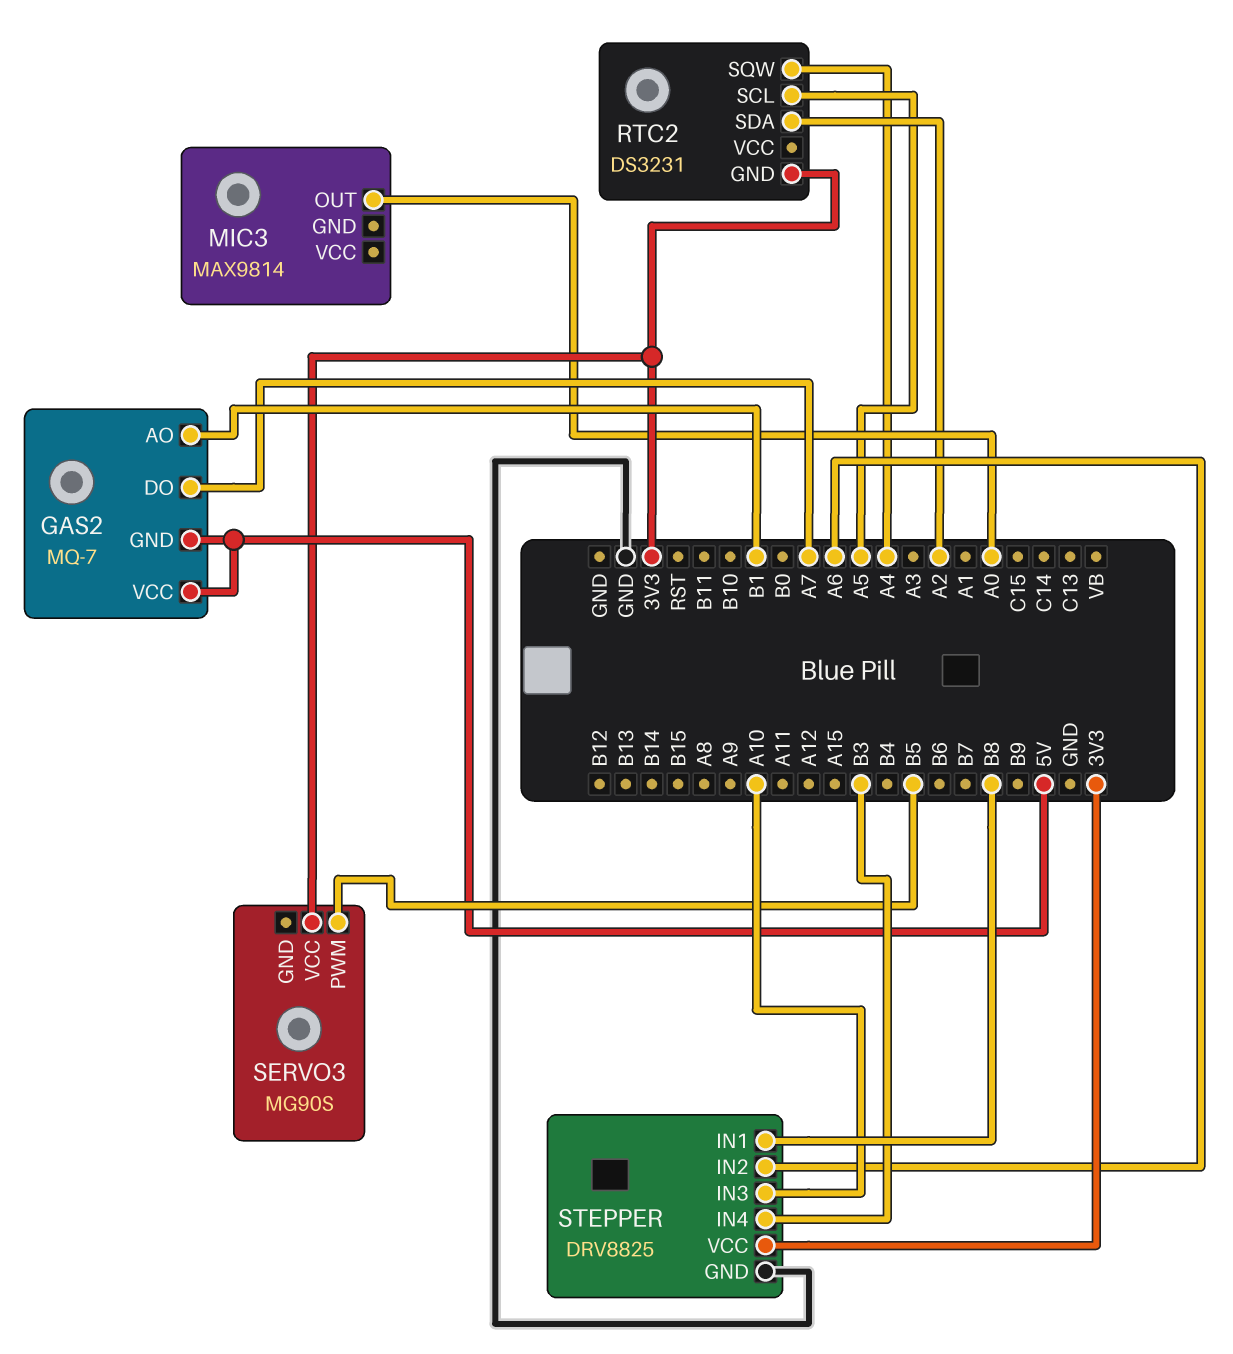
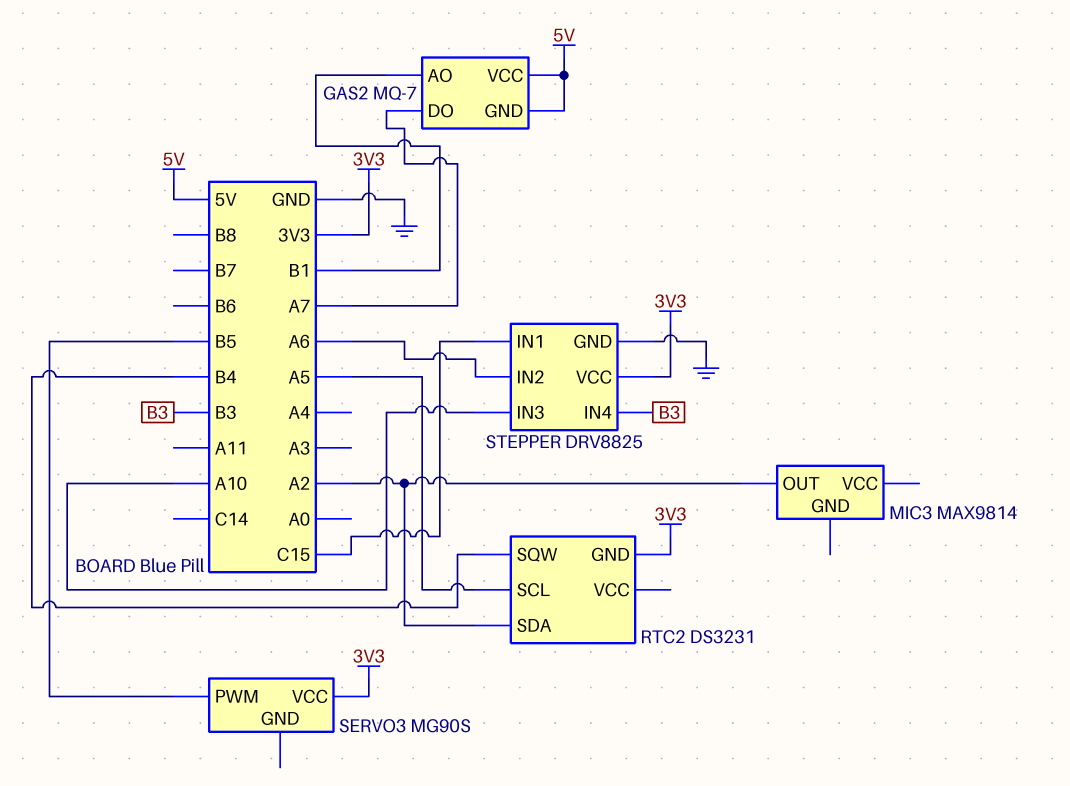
MIC3 pin OUT: A0 -> A2
RTC2 pin SQW: A4 -> B4
STEPPER pin IN1: B8 -> C15

